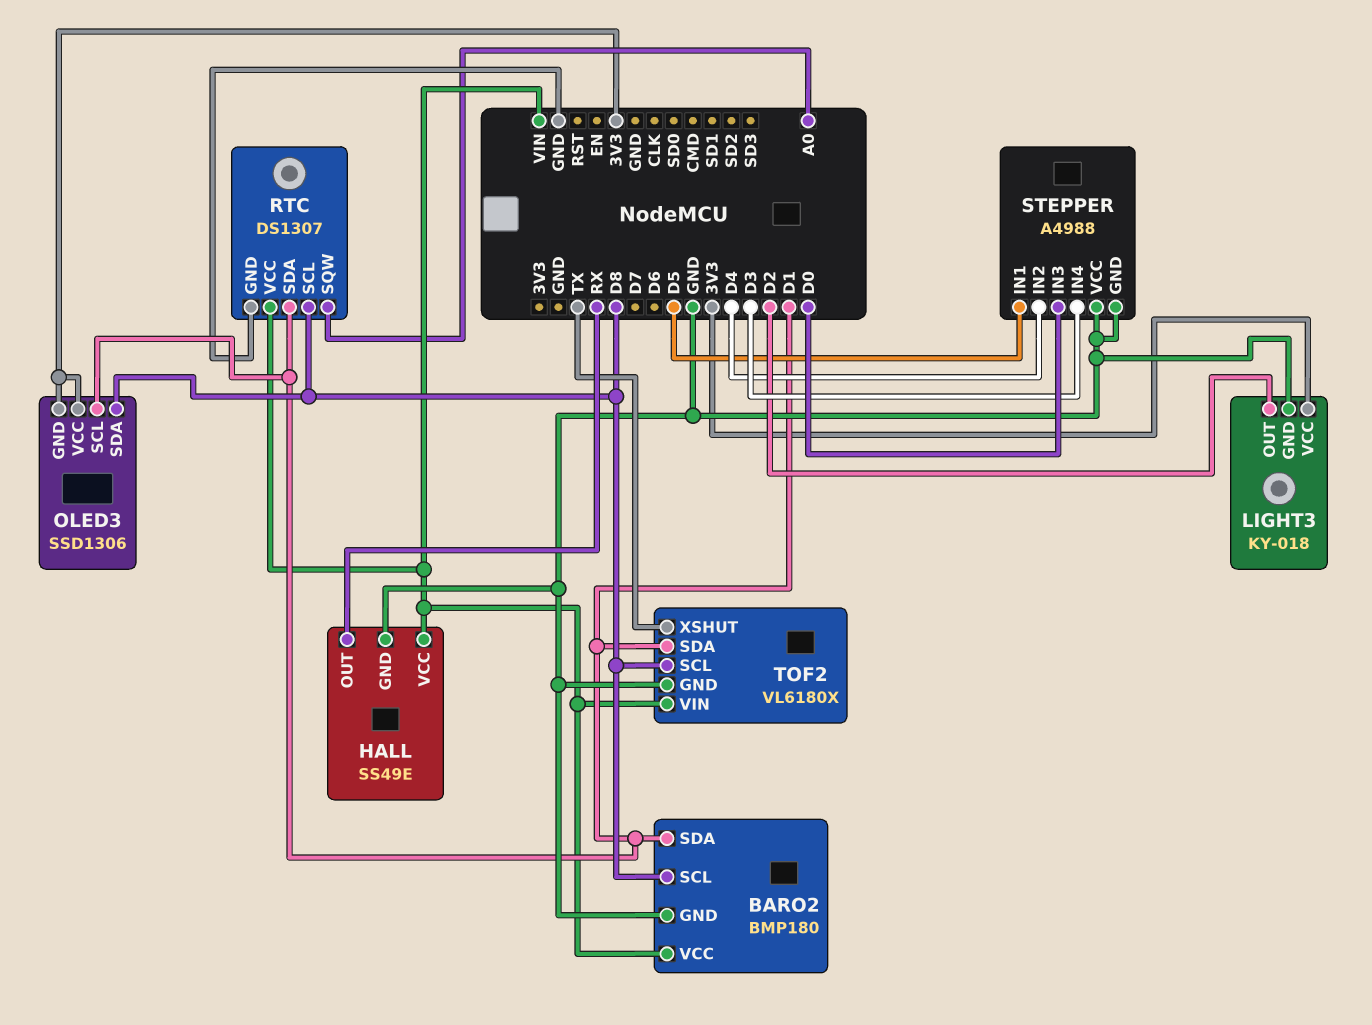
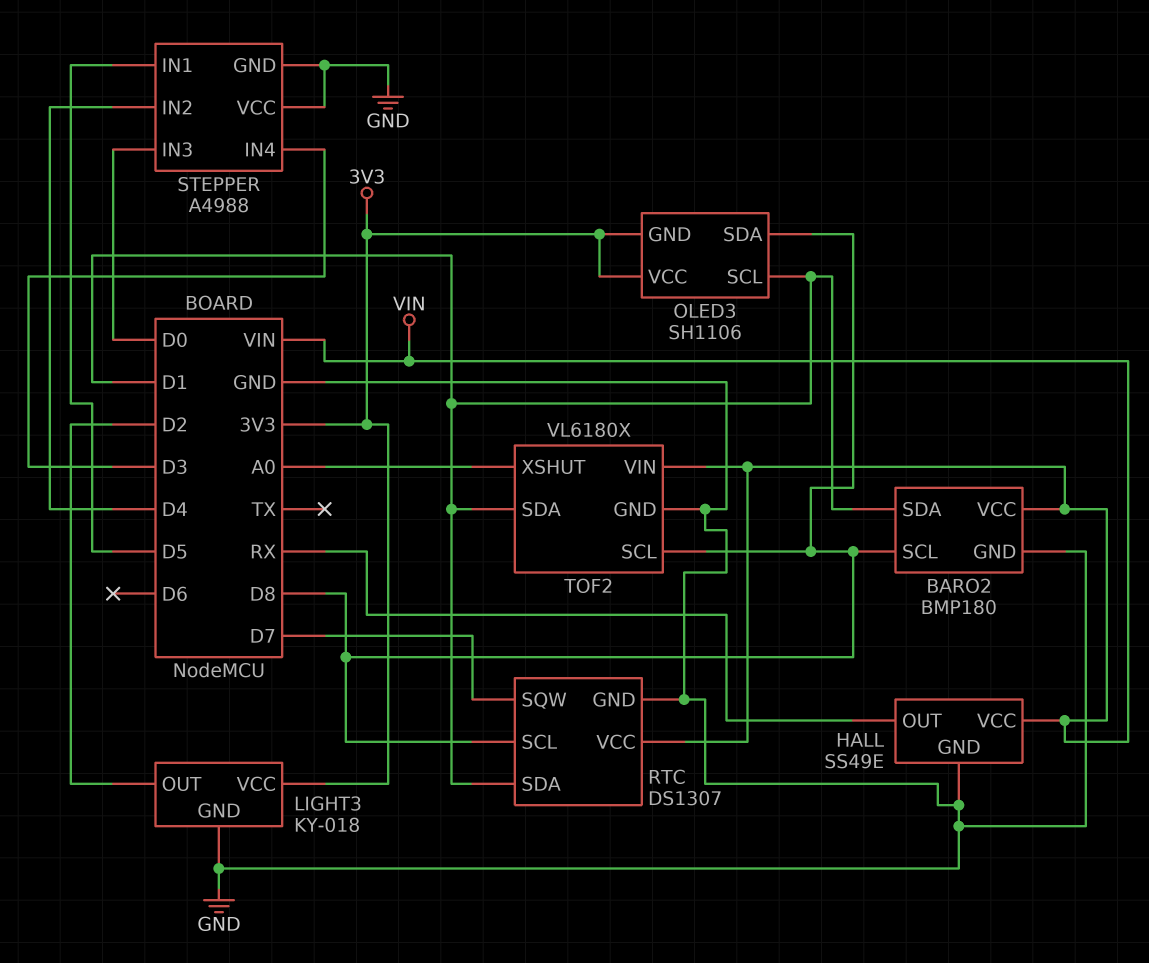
OLED3: SSD1306 -> SH1106
RTC pin SQW: A0 -> D7
TOF2 pin XSHUT: TX -> A0

